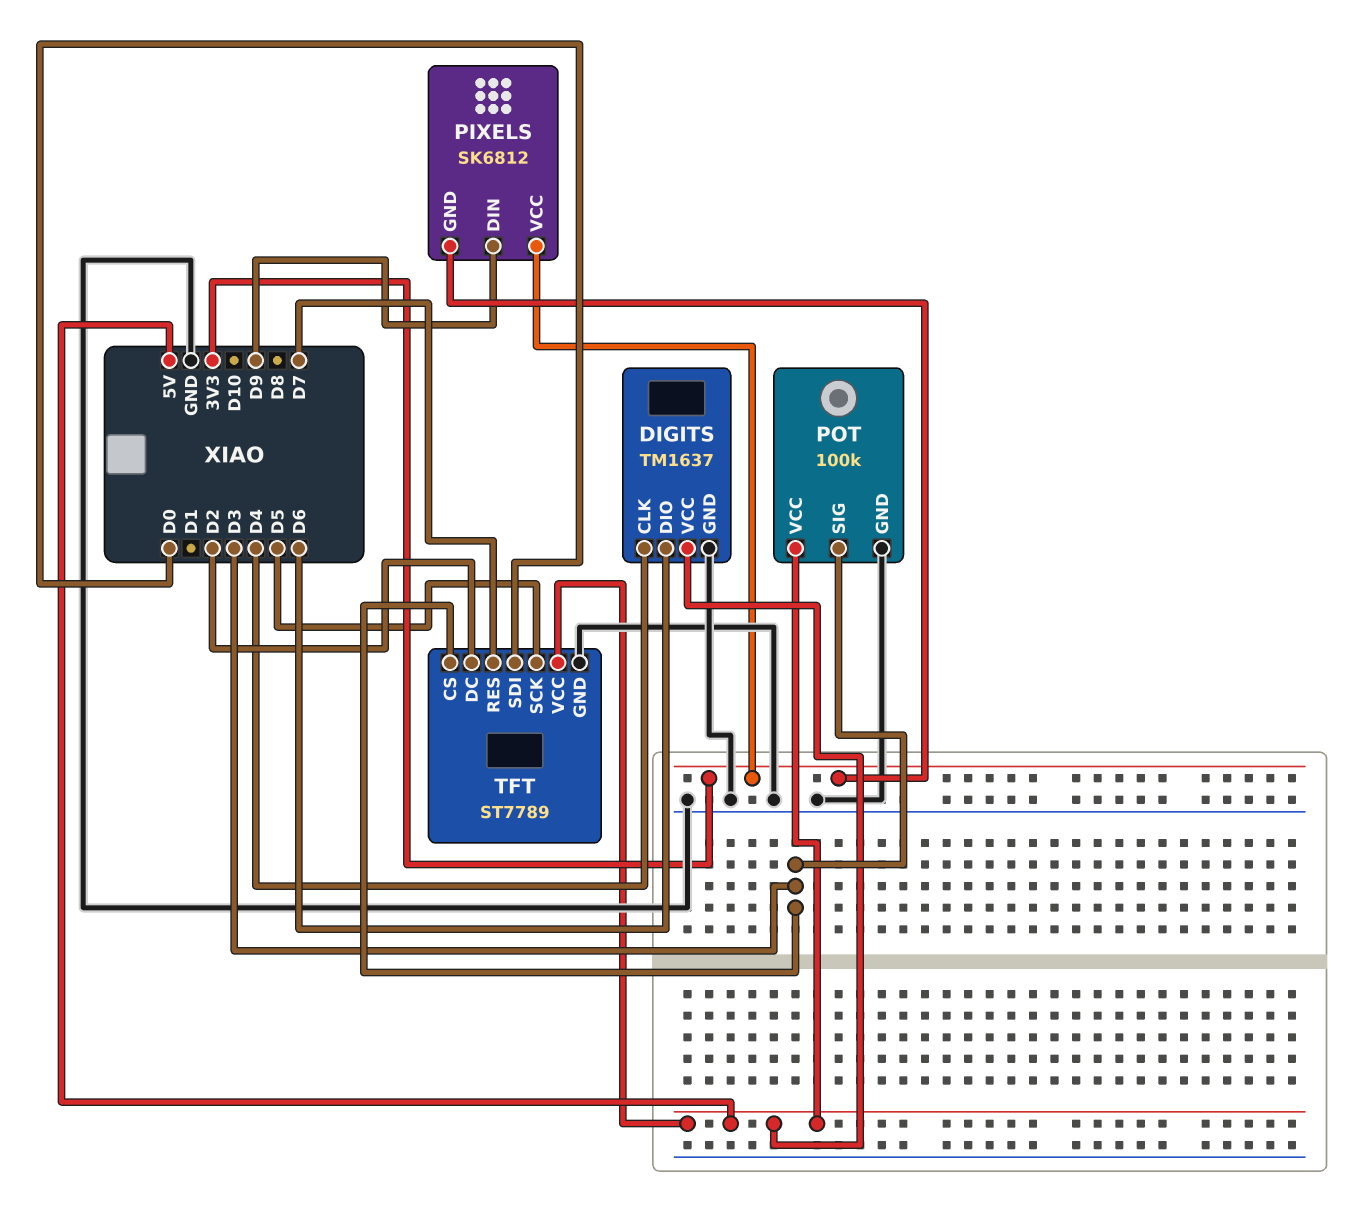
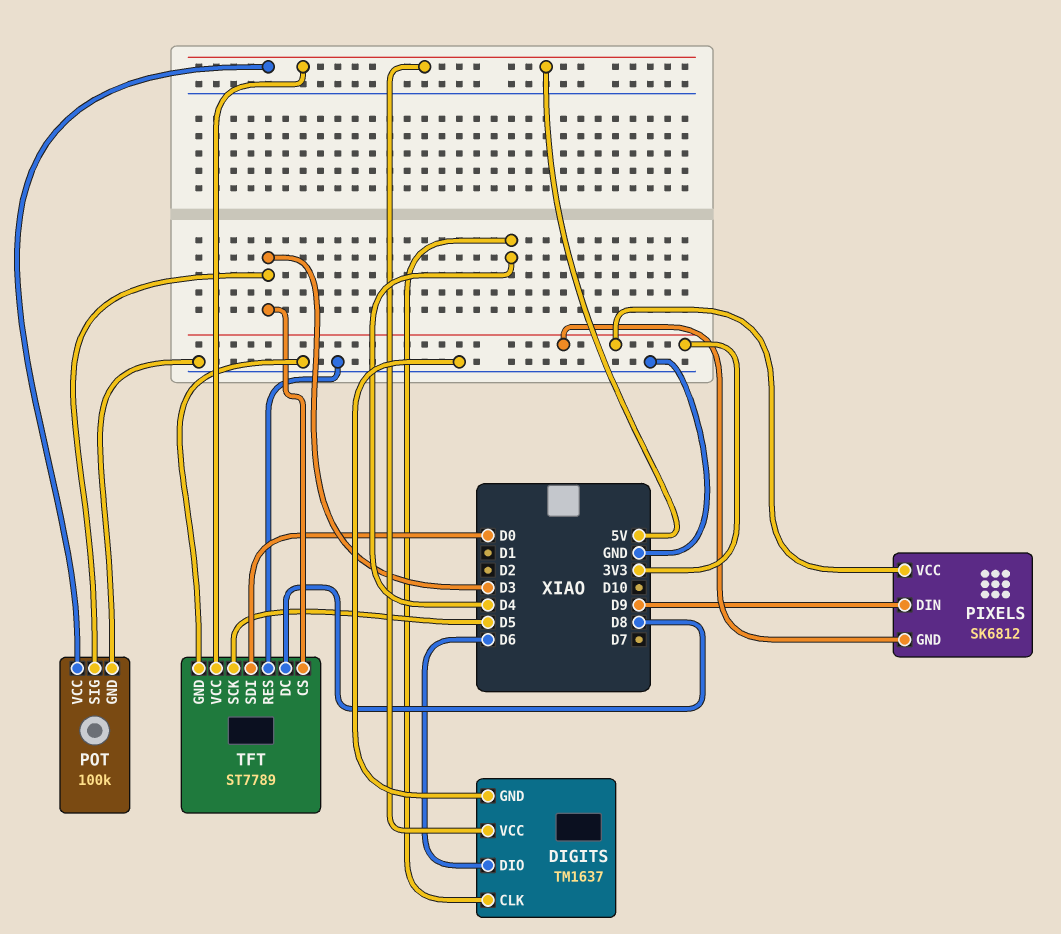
TFT pin DC: D2 -> D8
TFT pin RES: D7 -> GND

